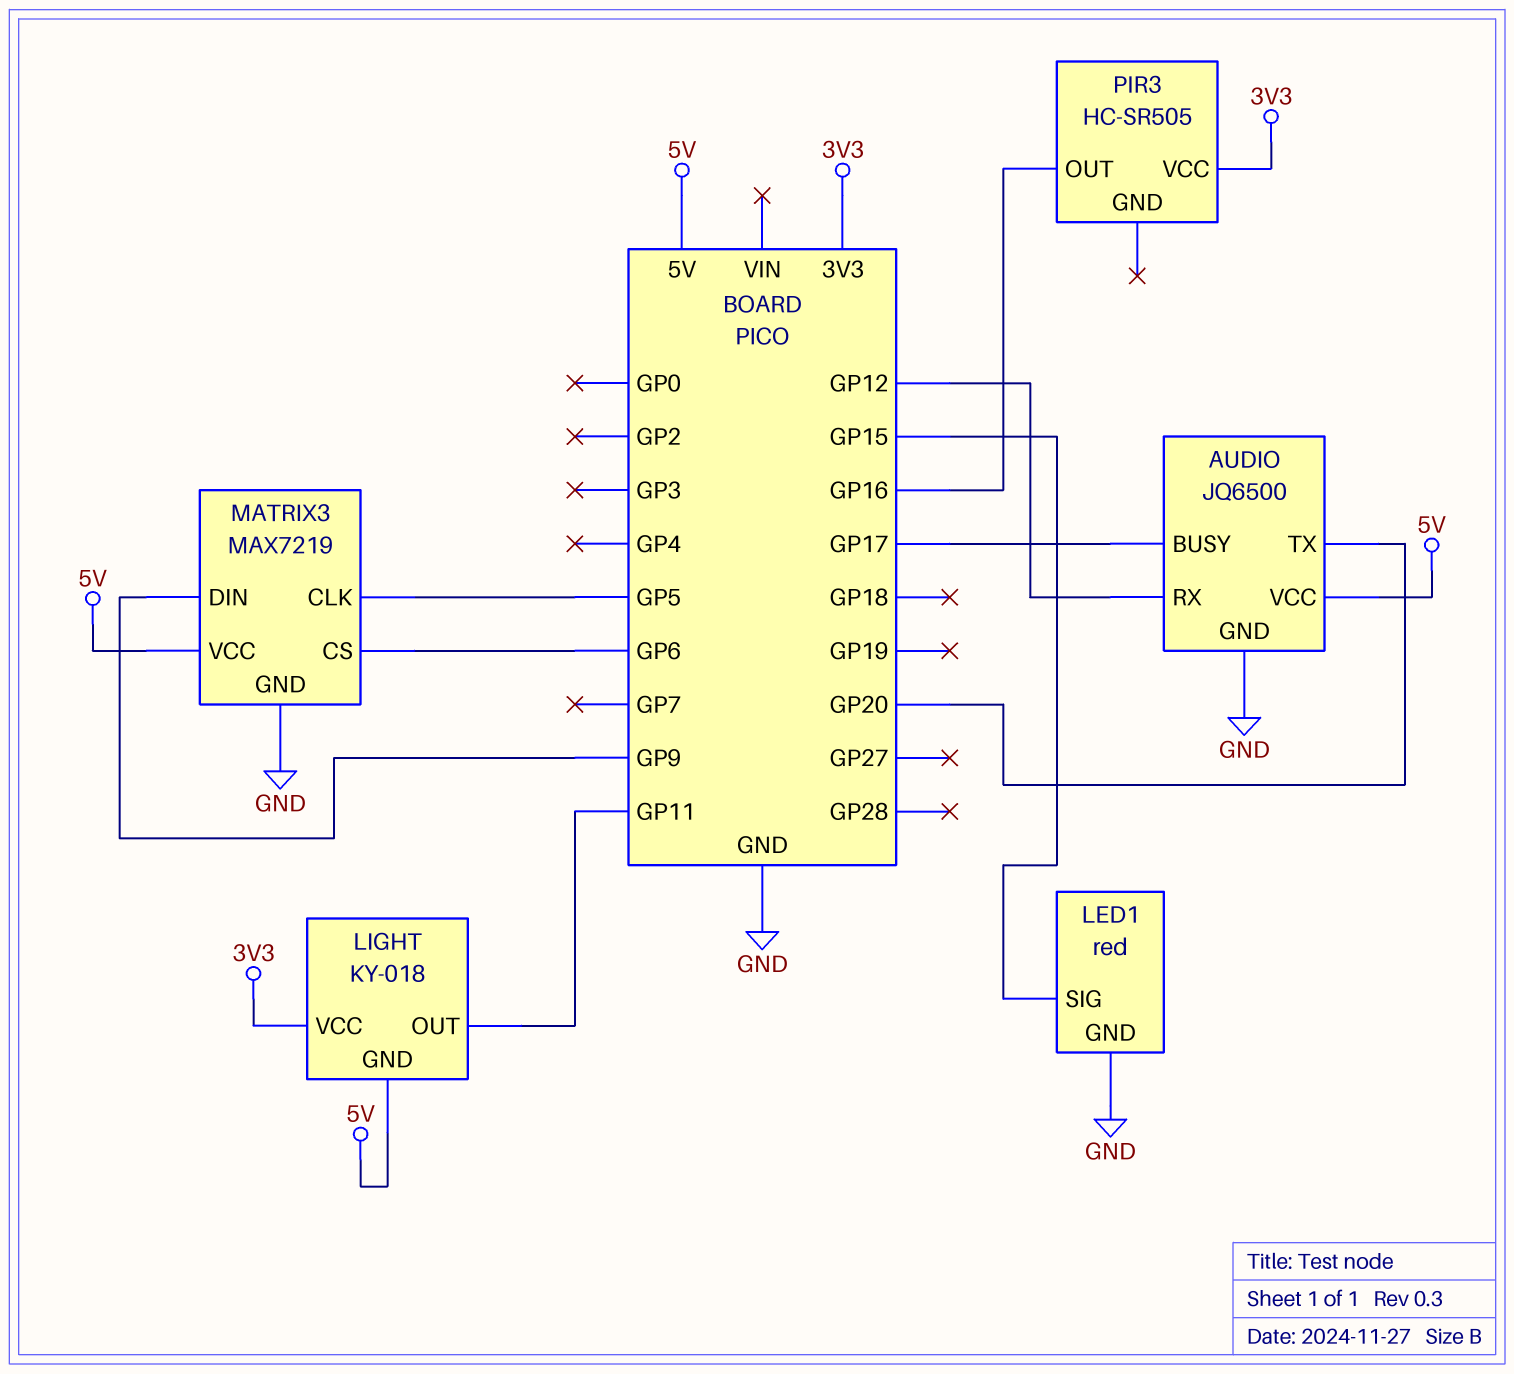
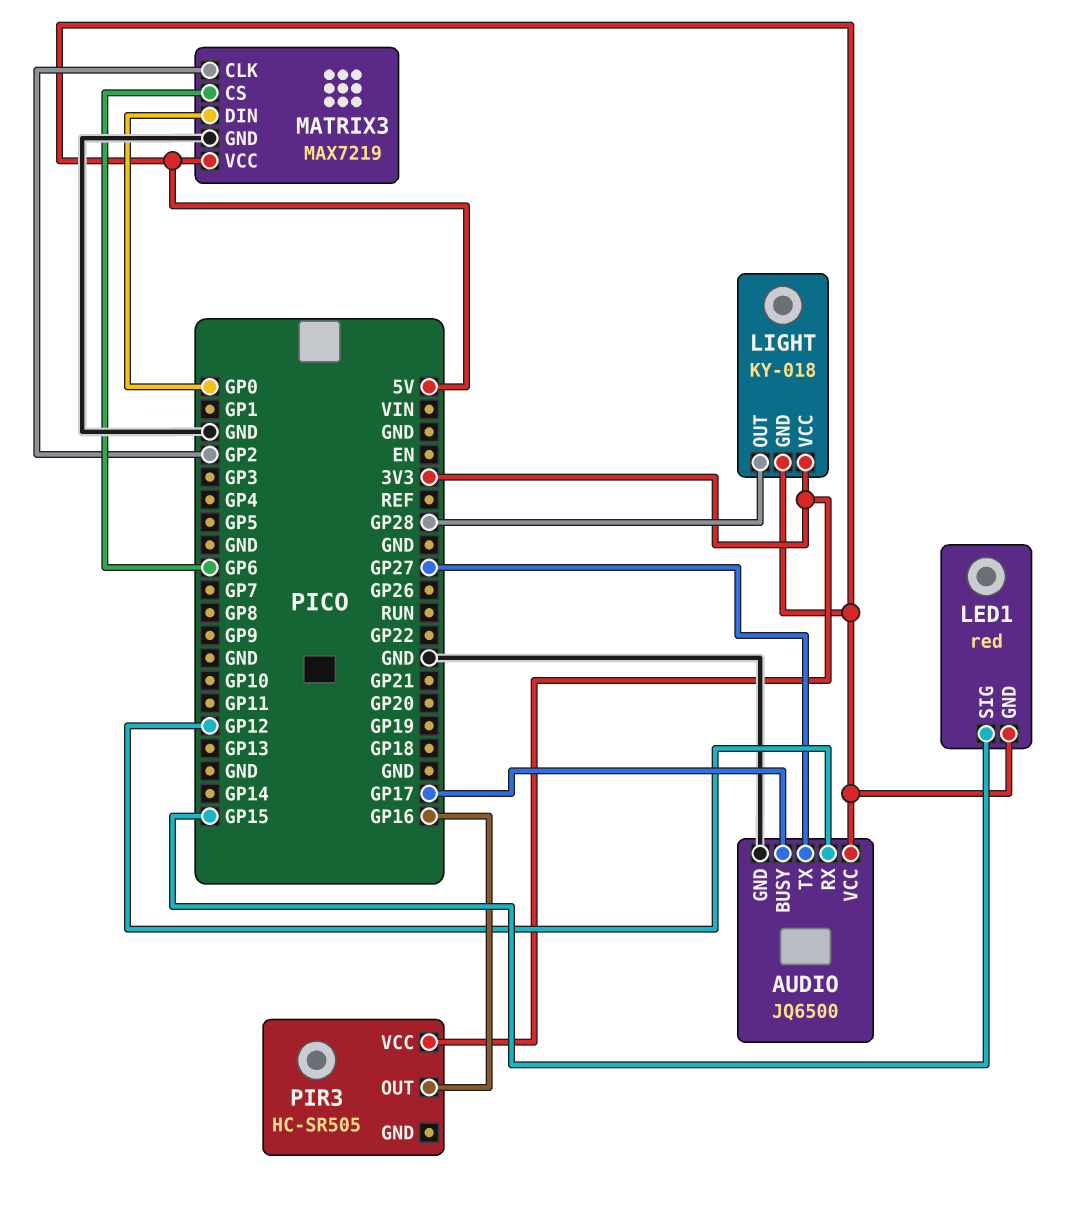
AUDIO pin TX: GP20 -> GP27
LED1 pin GND: GND -> 5V
LIGHT pin OUT: GP11 -> GP28
MATRIX3 pin CLK: GP5 -> GP2
MATRIX3 pin DIN: GP9 -> GP0

